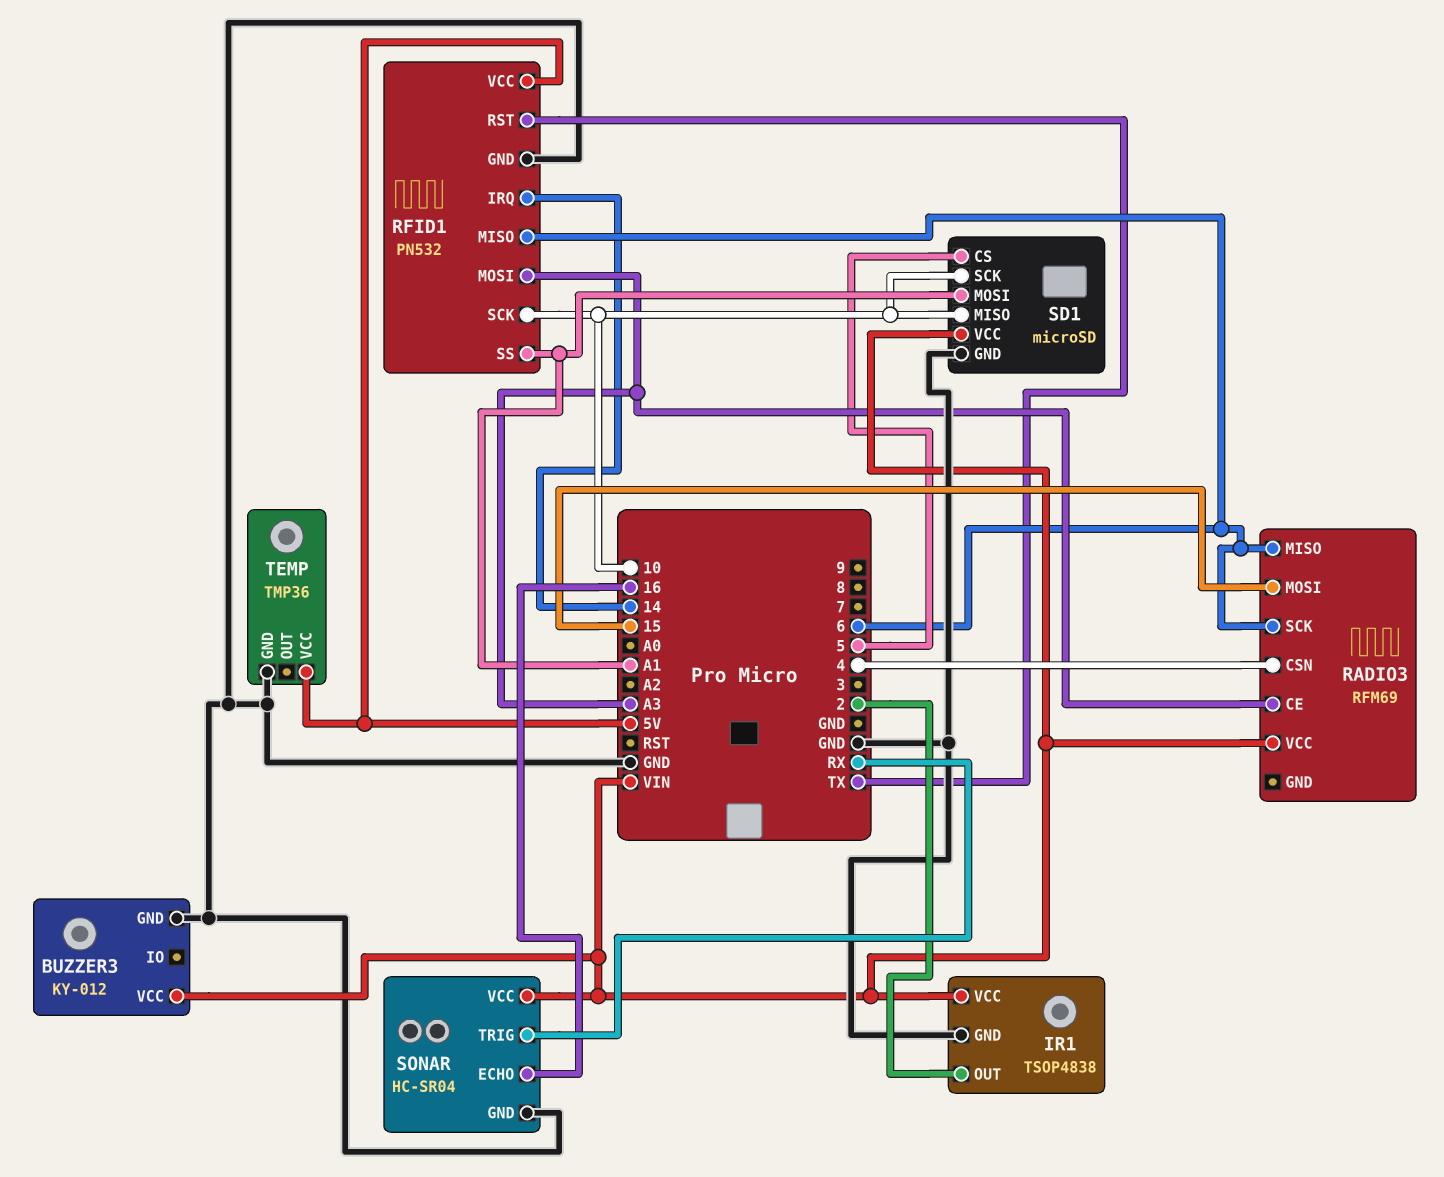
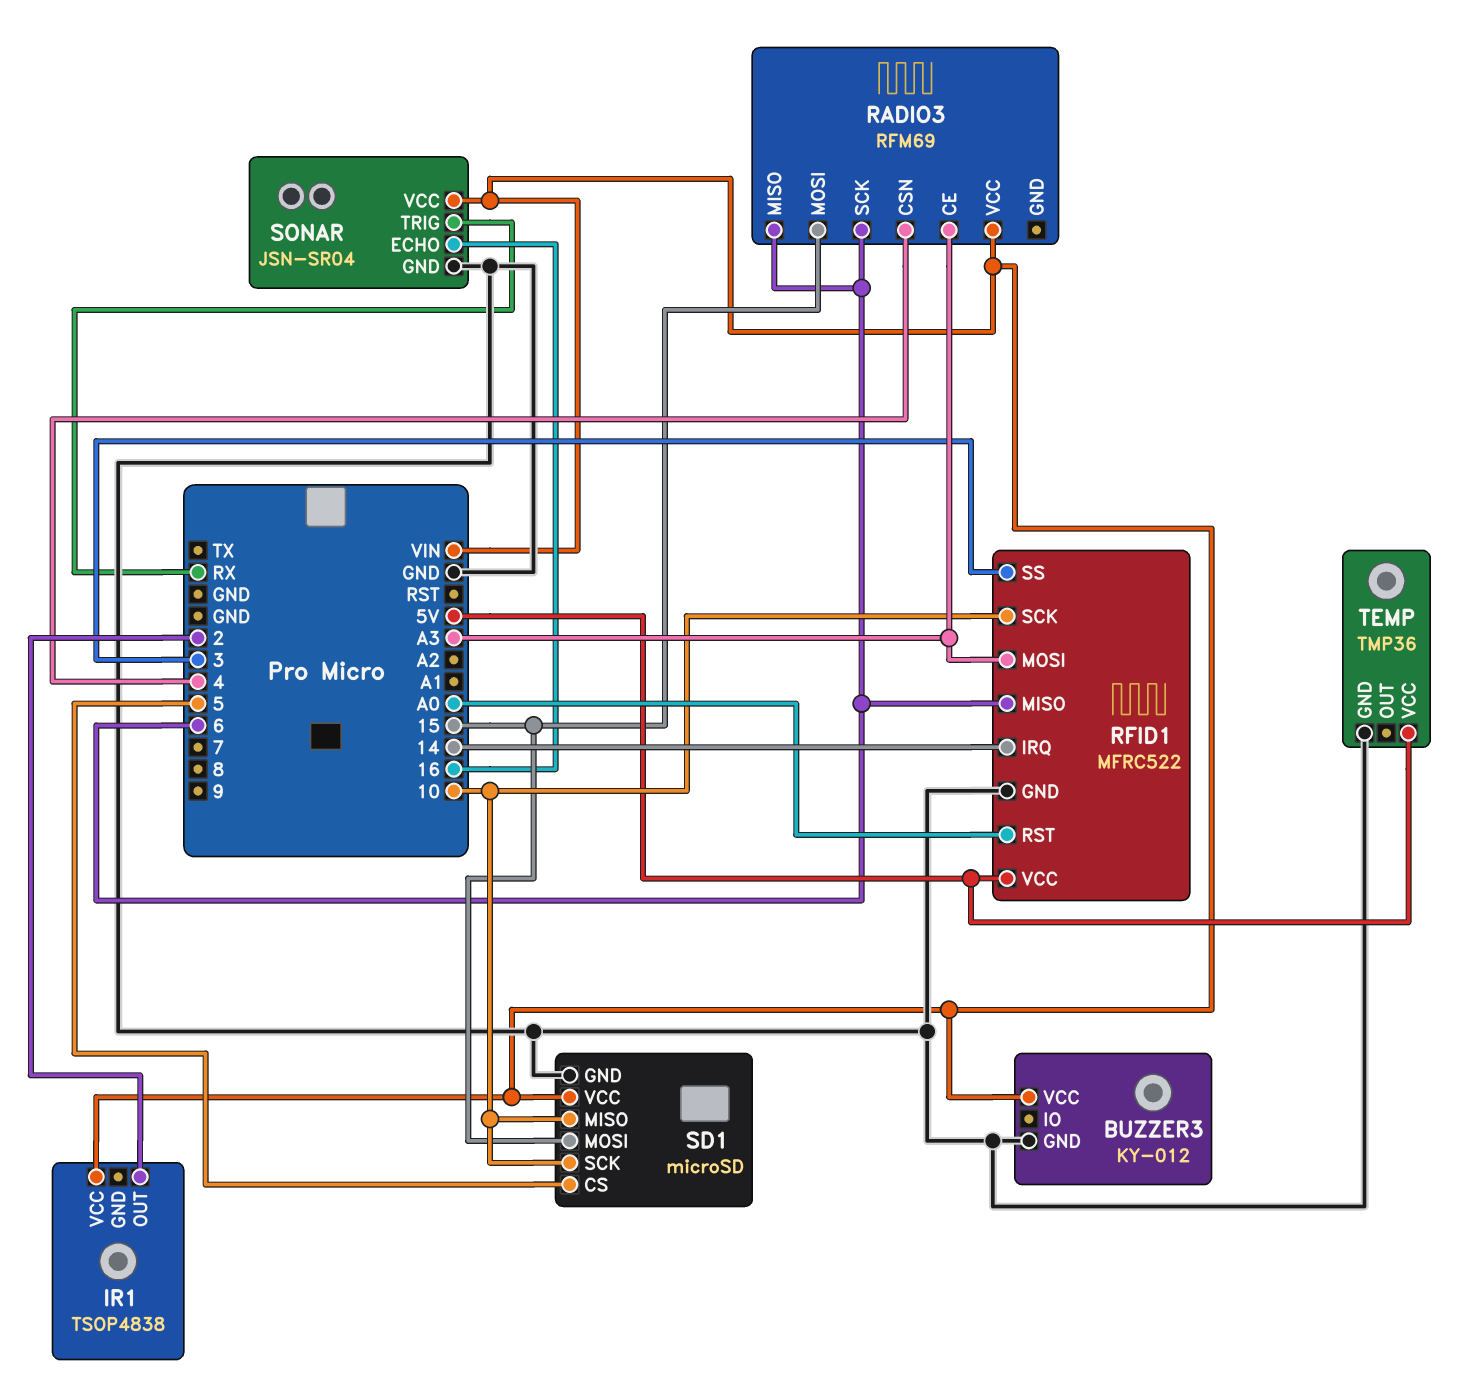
IR1 pin GND: GND -> none
RFID1: PN532 -> MFRC522
RFID1 pin RST: TX -> A0
RFID1 pin SS: A1 -> 3
SD1 pin MOSI: A1 -> 15
SONAR: HC-SR04 -> JSN-SR04

